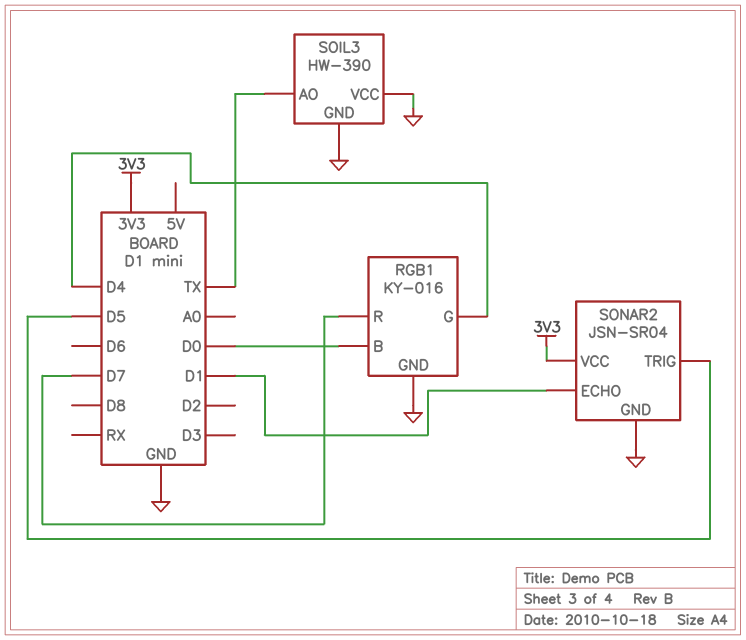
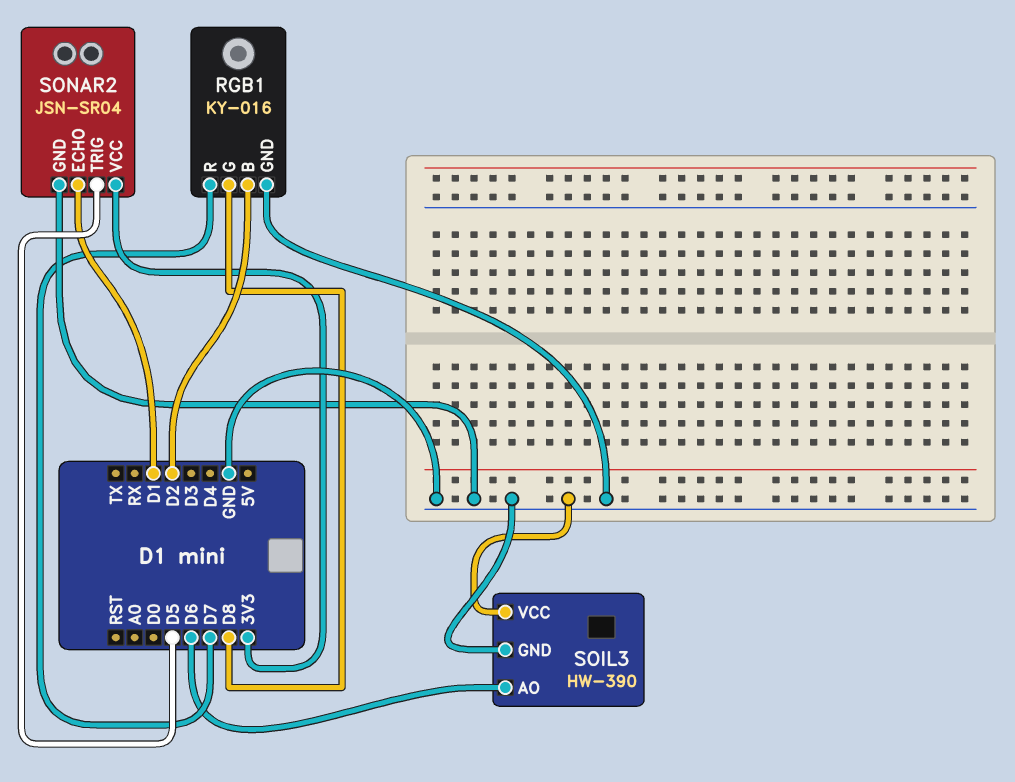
RGB1 pin B: D0 -> D2
RGB1 pin G: D4 -> D8
SOIL3 pin AO: TX -> D6

